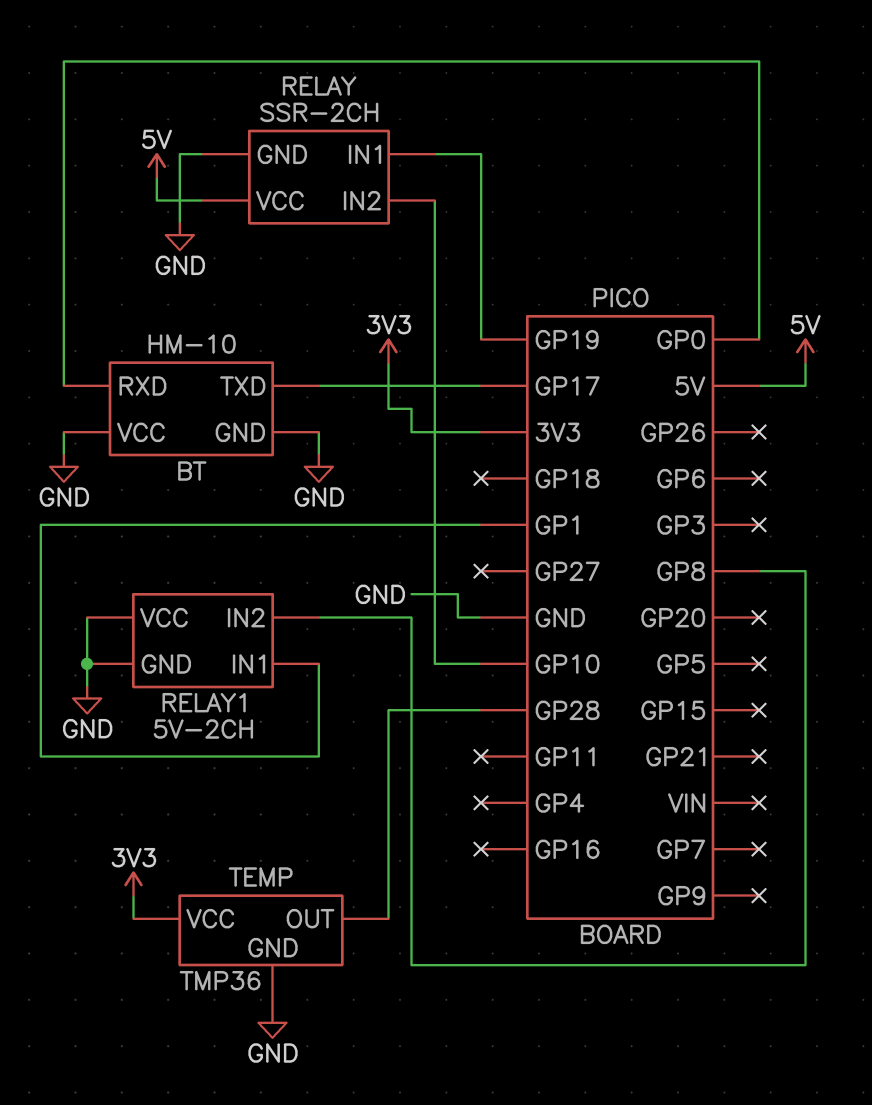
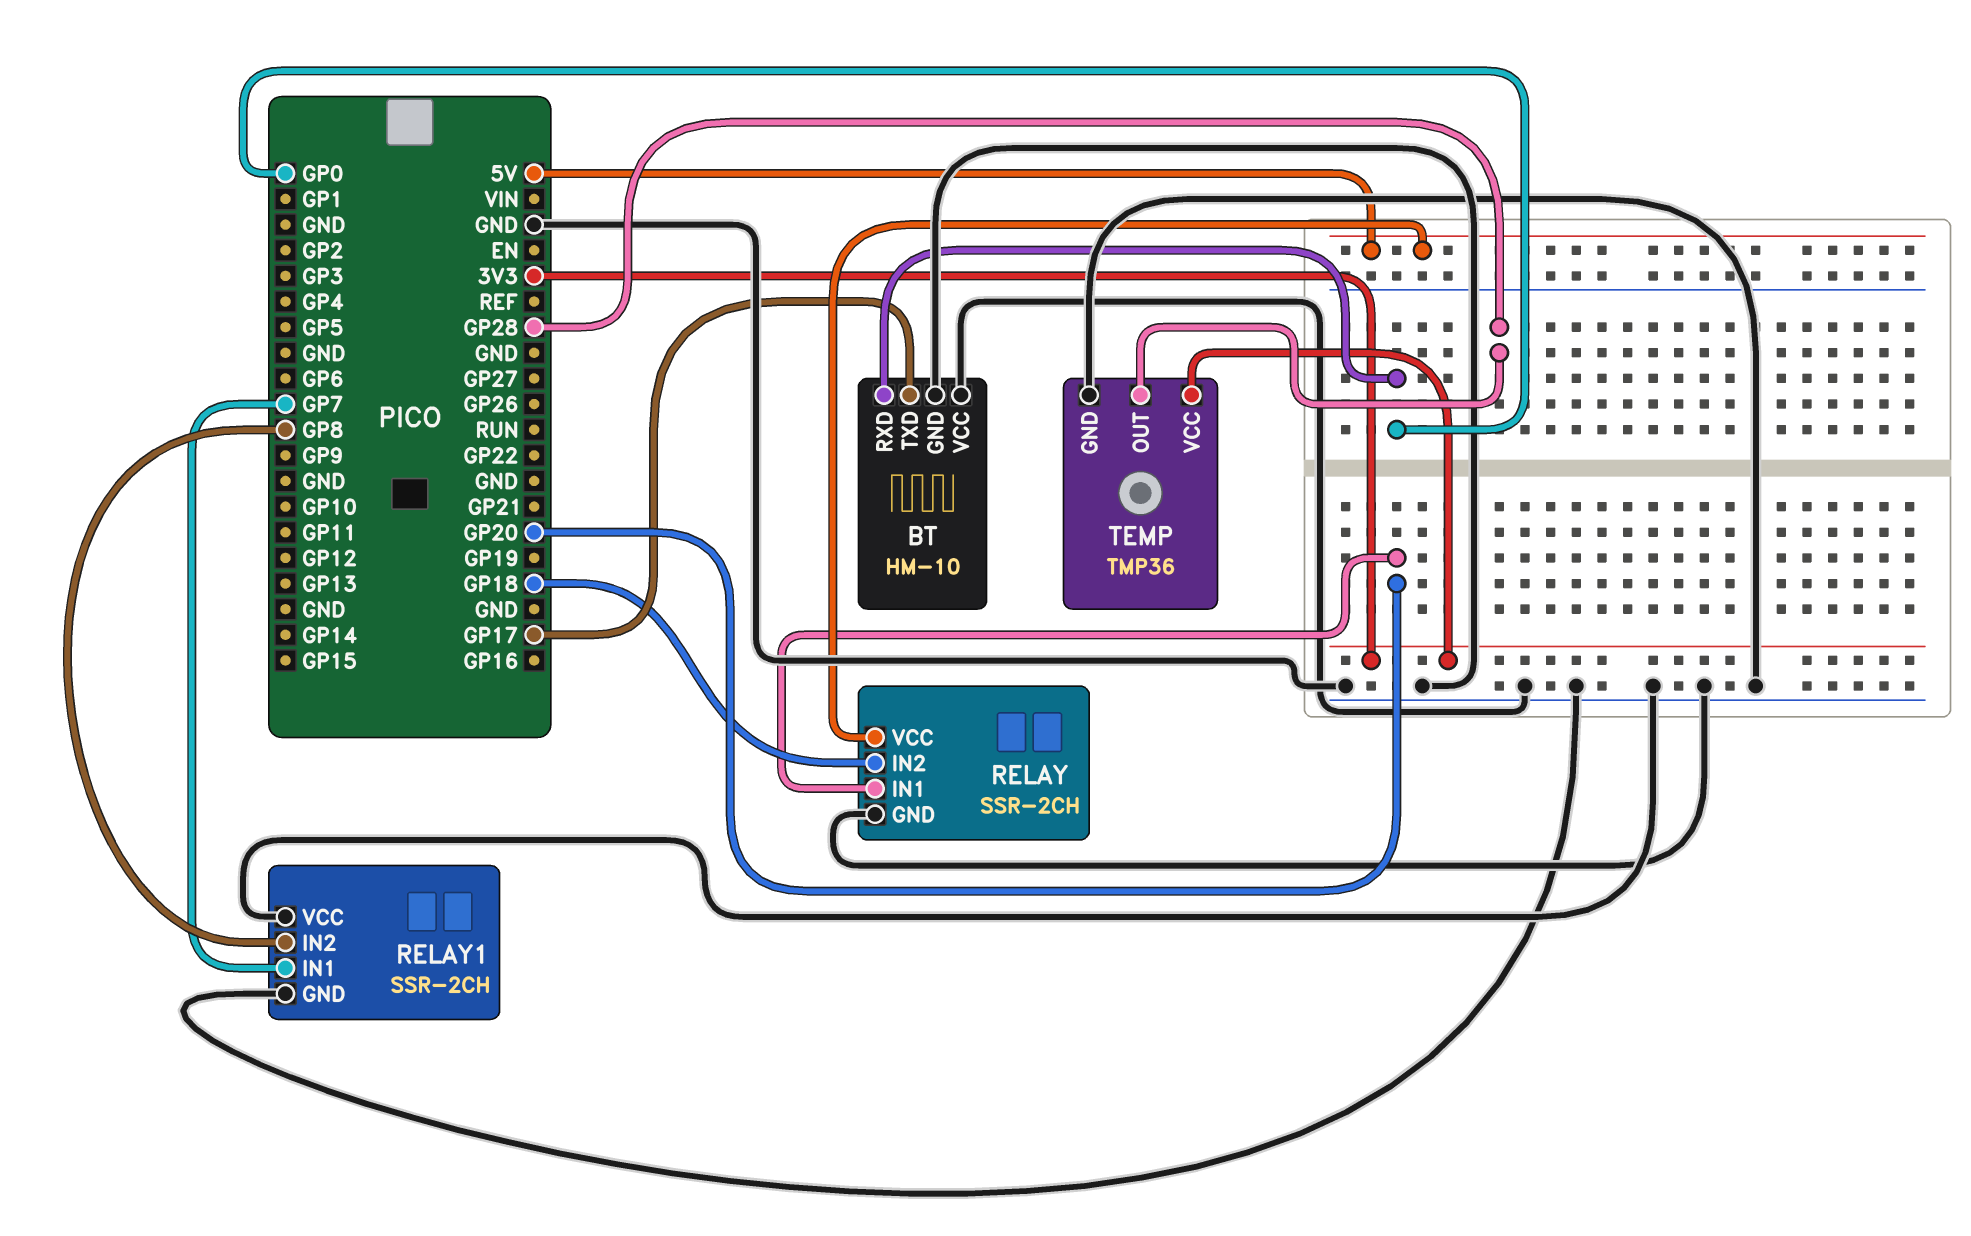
RELAY pin IN1: GP19 -> GP20
RELAY pin IN2: GP10 -> GP18
RELAY1: 5V-2CH -> SSR-2CH
RELAY1 pin IN1: GP1 -> GP7

